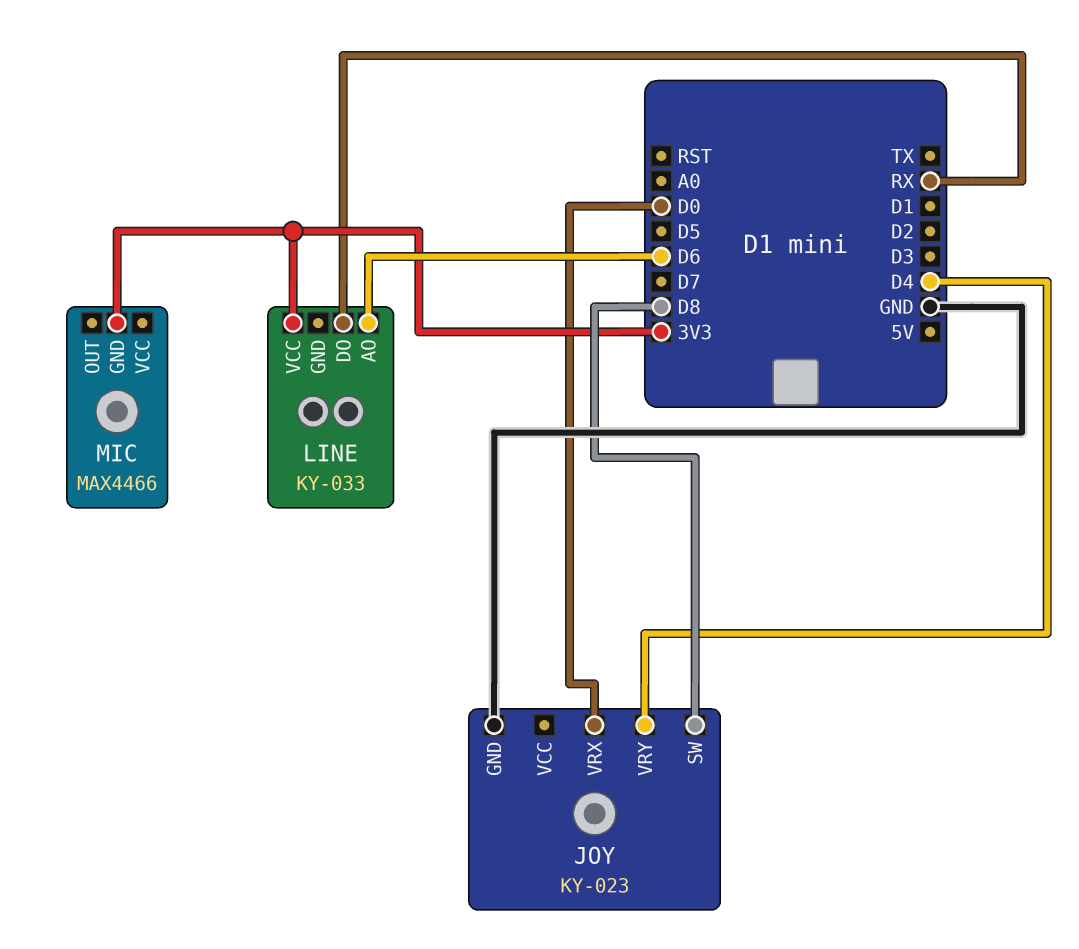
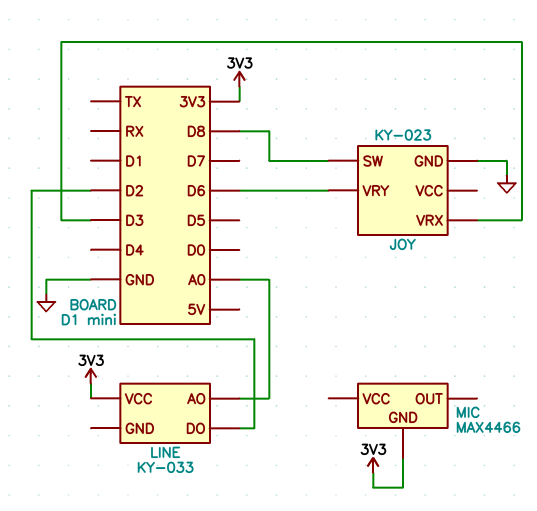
JOY pin VRX: D0 -> D3
JOY pin VRY: D4 -> D6
LINE pin AO: D6 -> A0
LINE pin DO: RX -> D2

